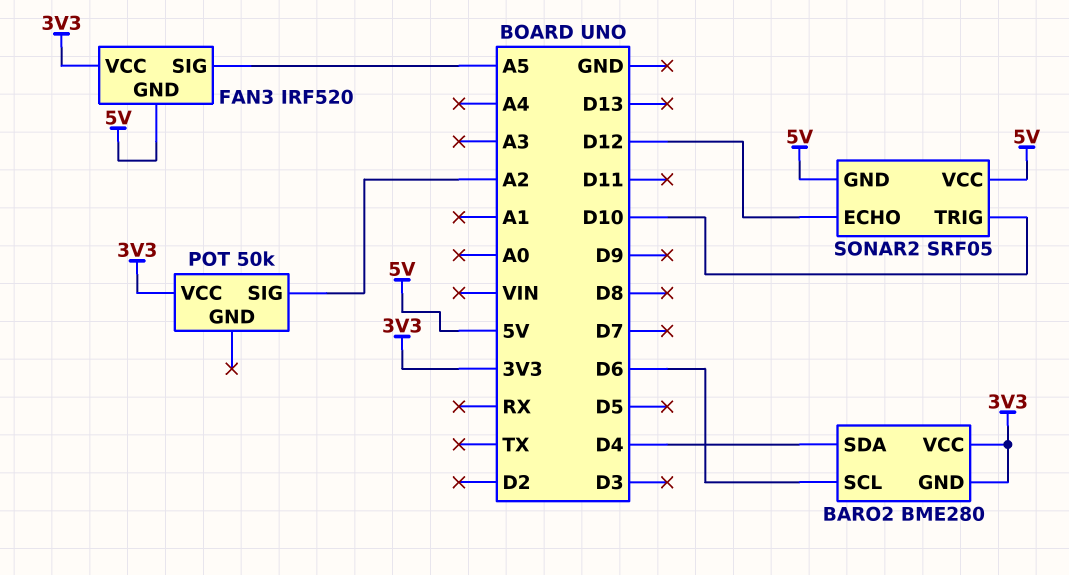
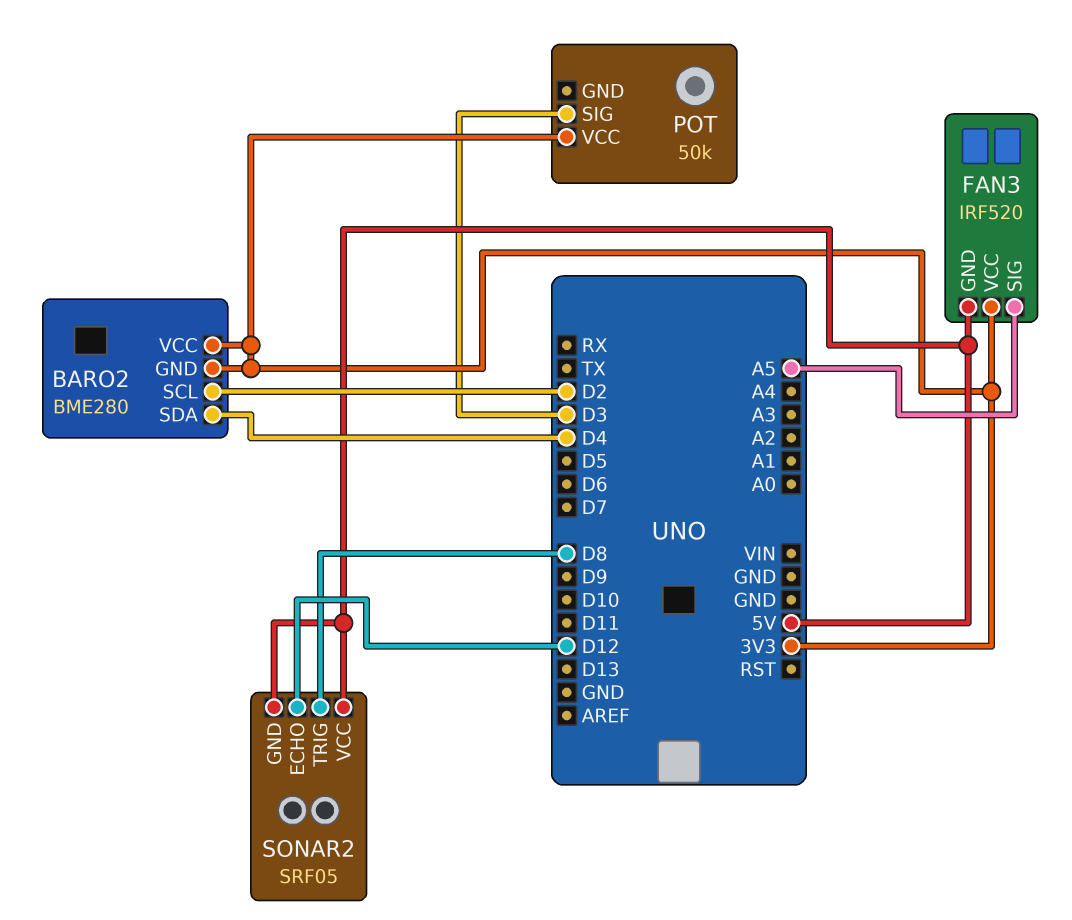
BARO2 pin SCL: D6 -> D2
POT pin SIG: A2 -> D3
SONAR2 pin TRIG: D10 -> D8

